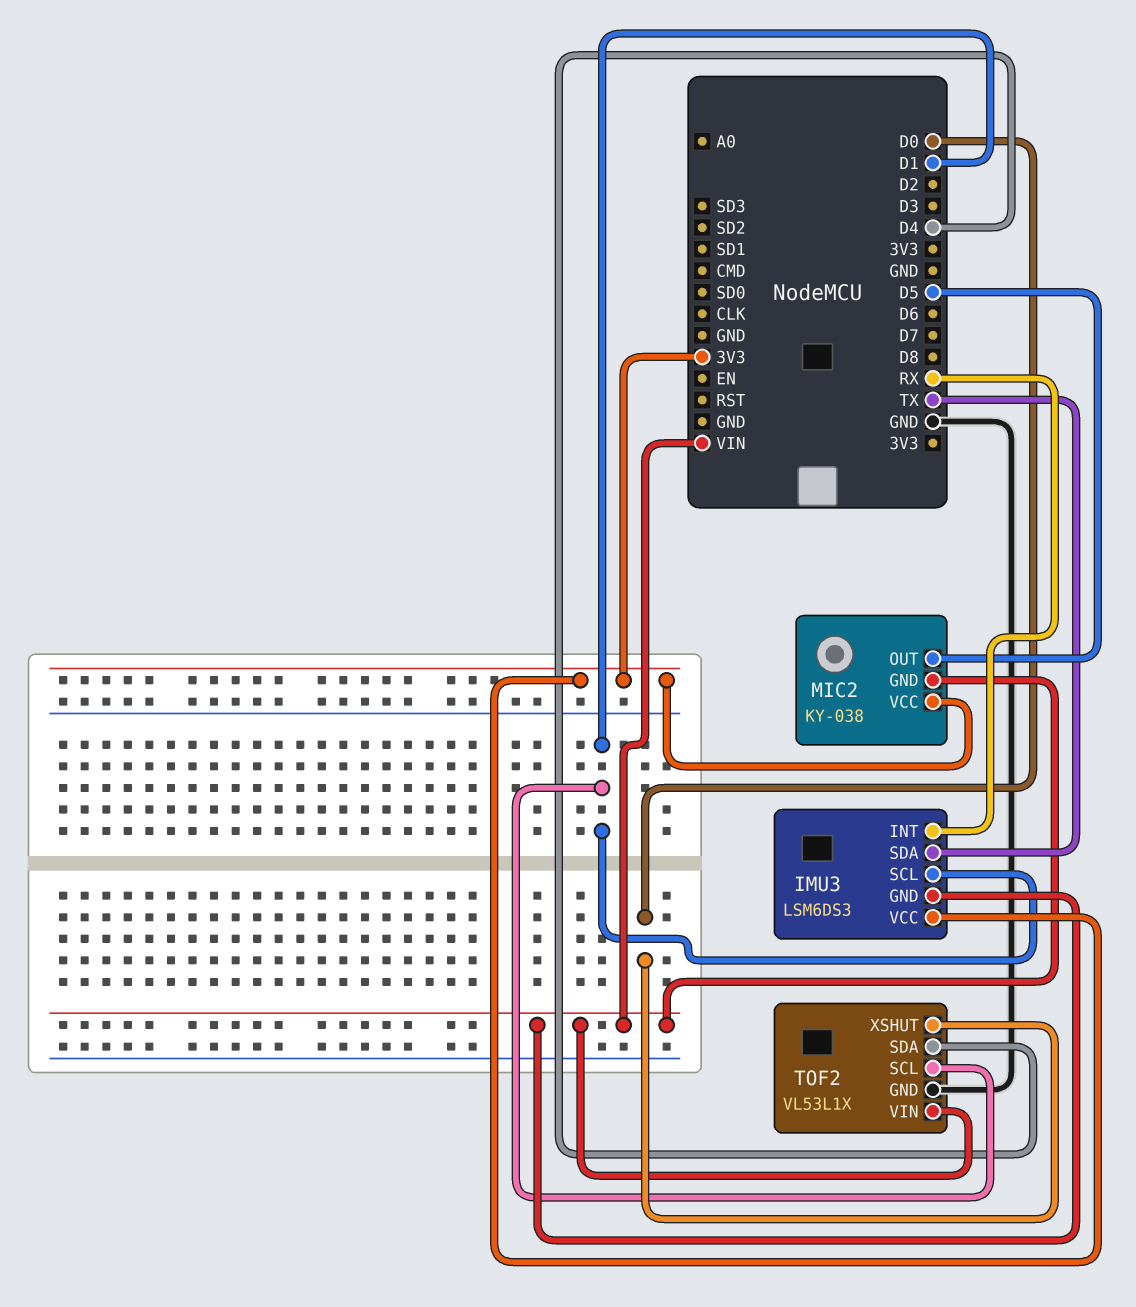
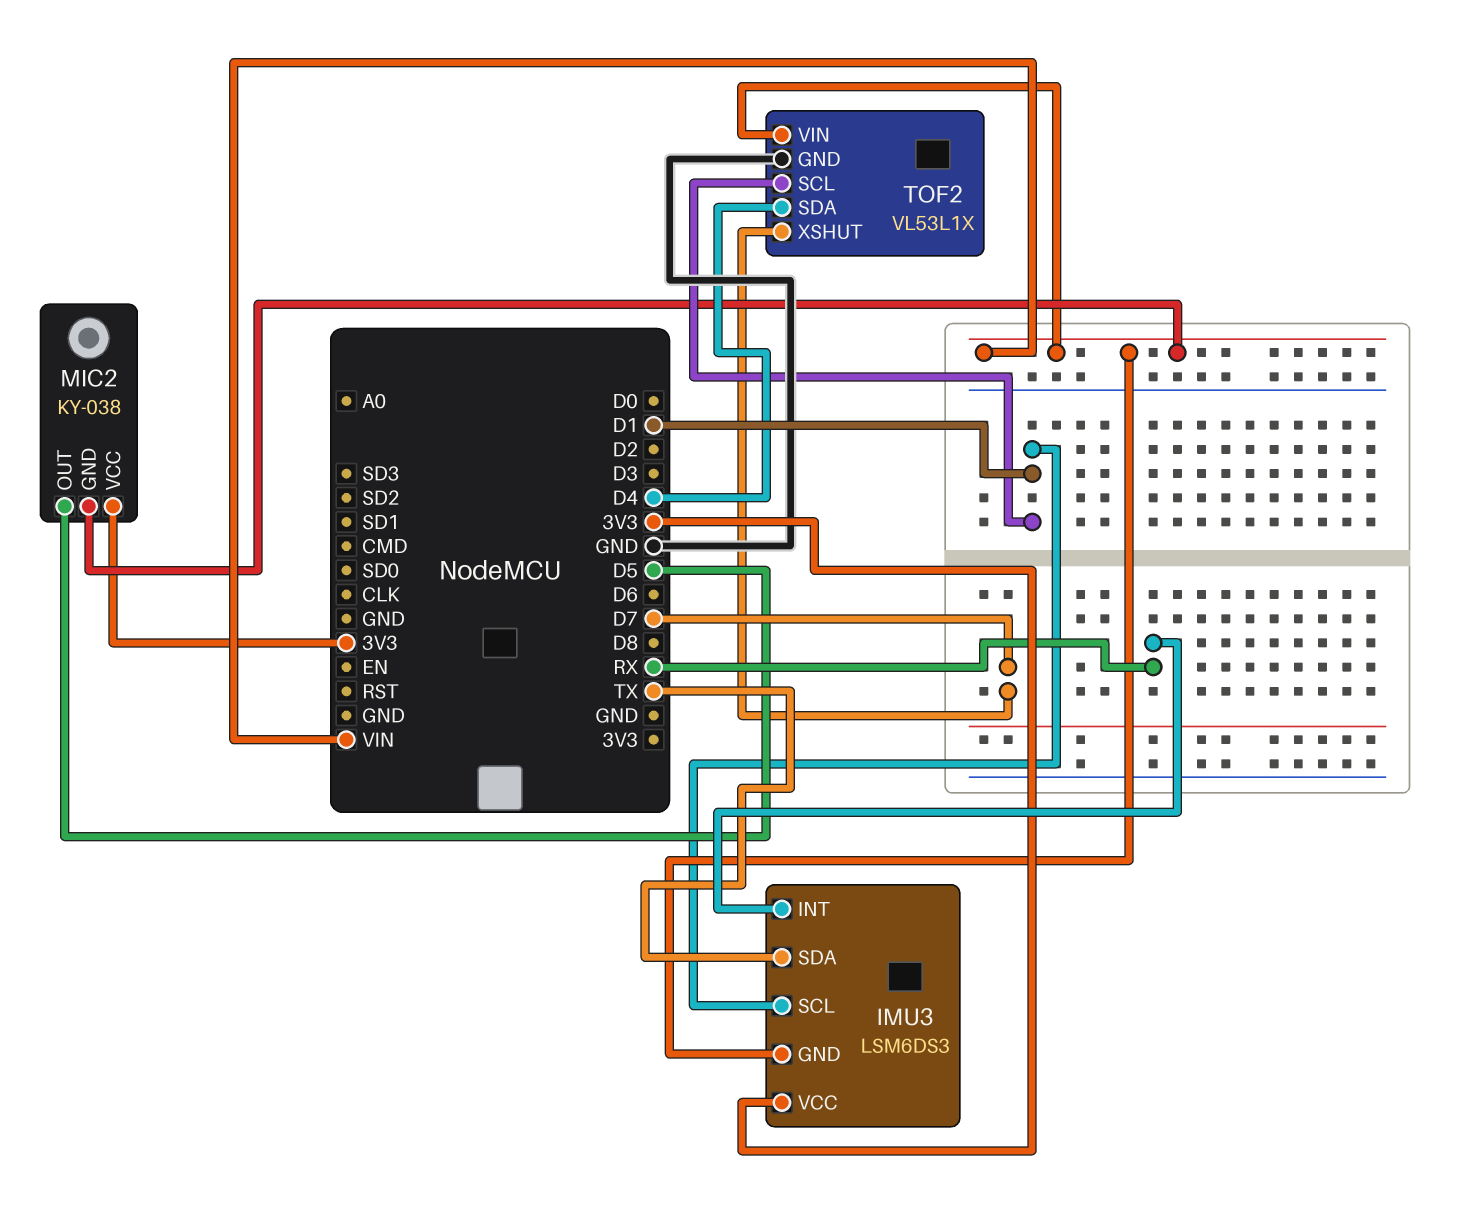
TOF2 pin XSHUT: D0 -> D7

